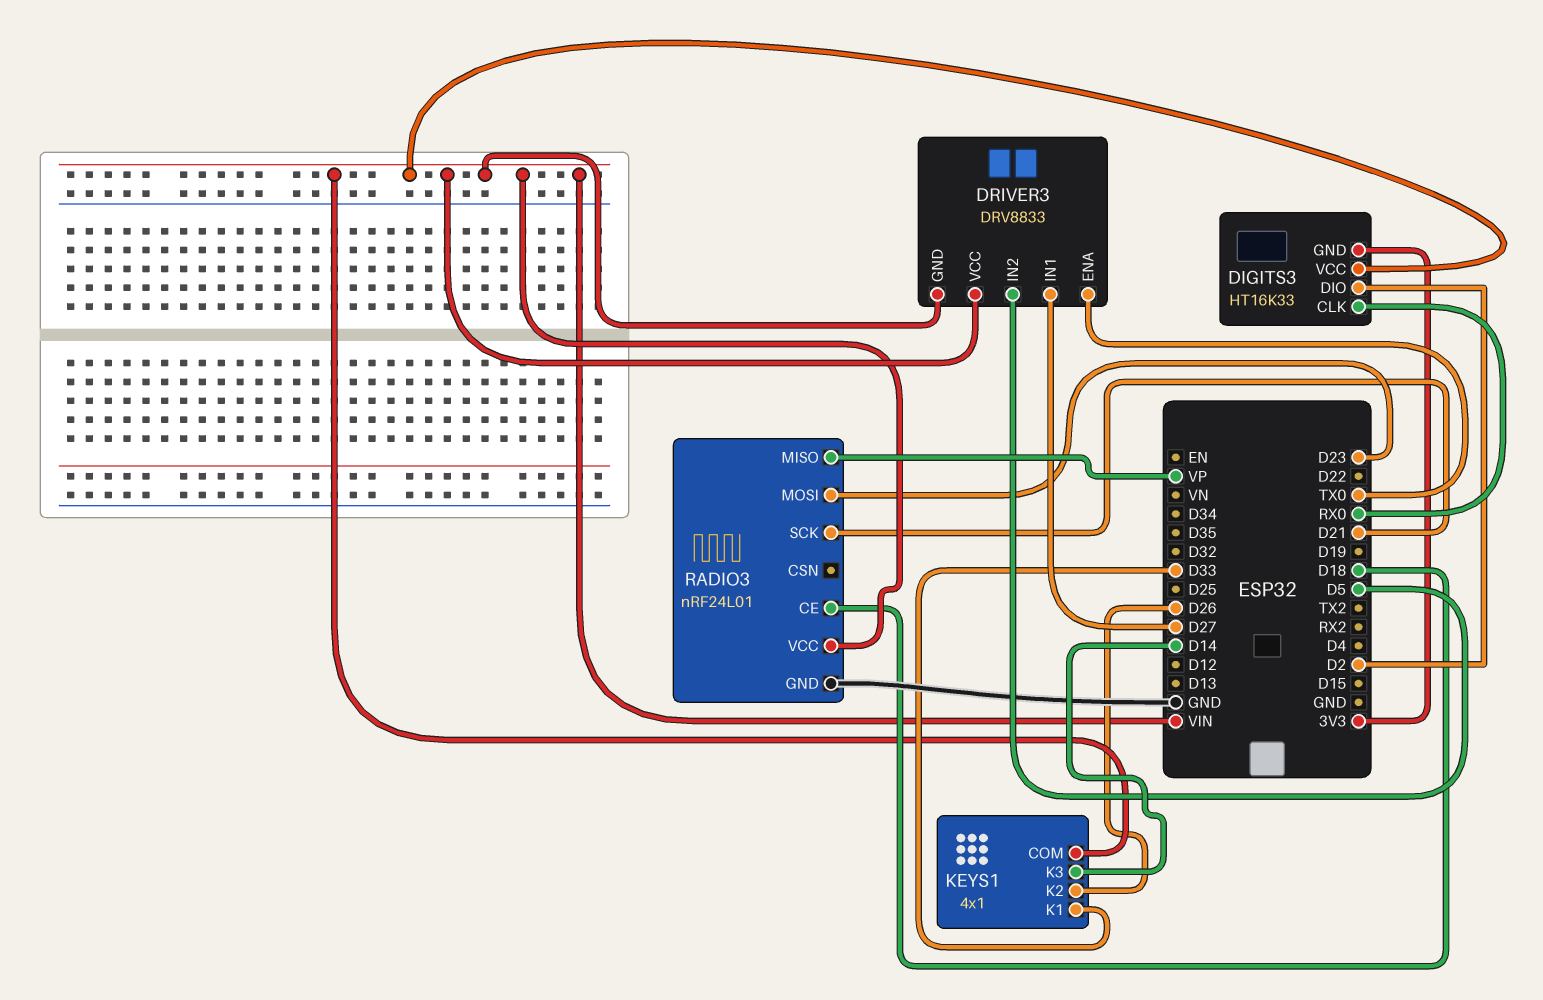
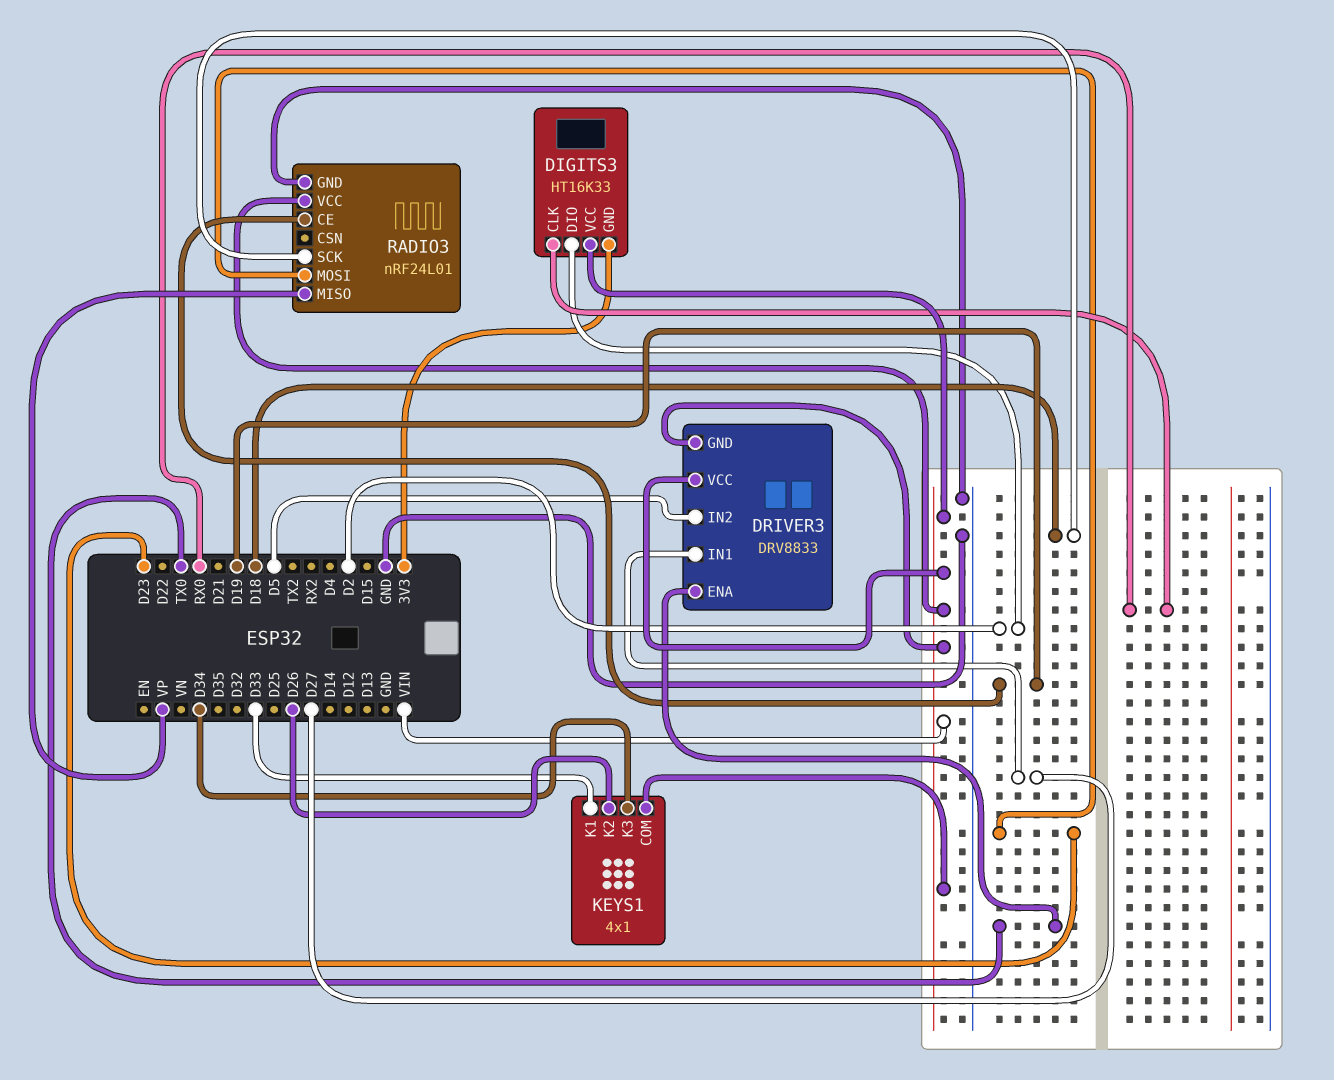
KEYS1 pin K3: D14 -> D34
RADIO3 pin CE: D18 -> D19
RADIO3 pin SCK: D21 -> D18

